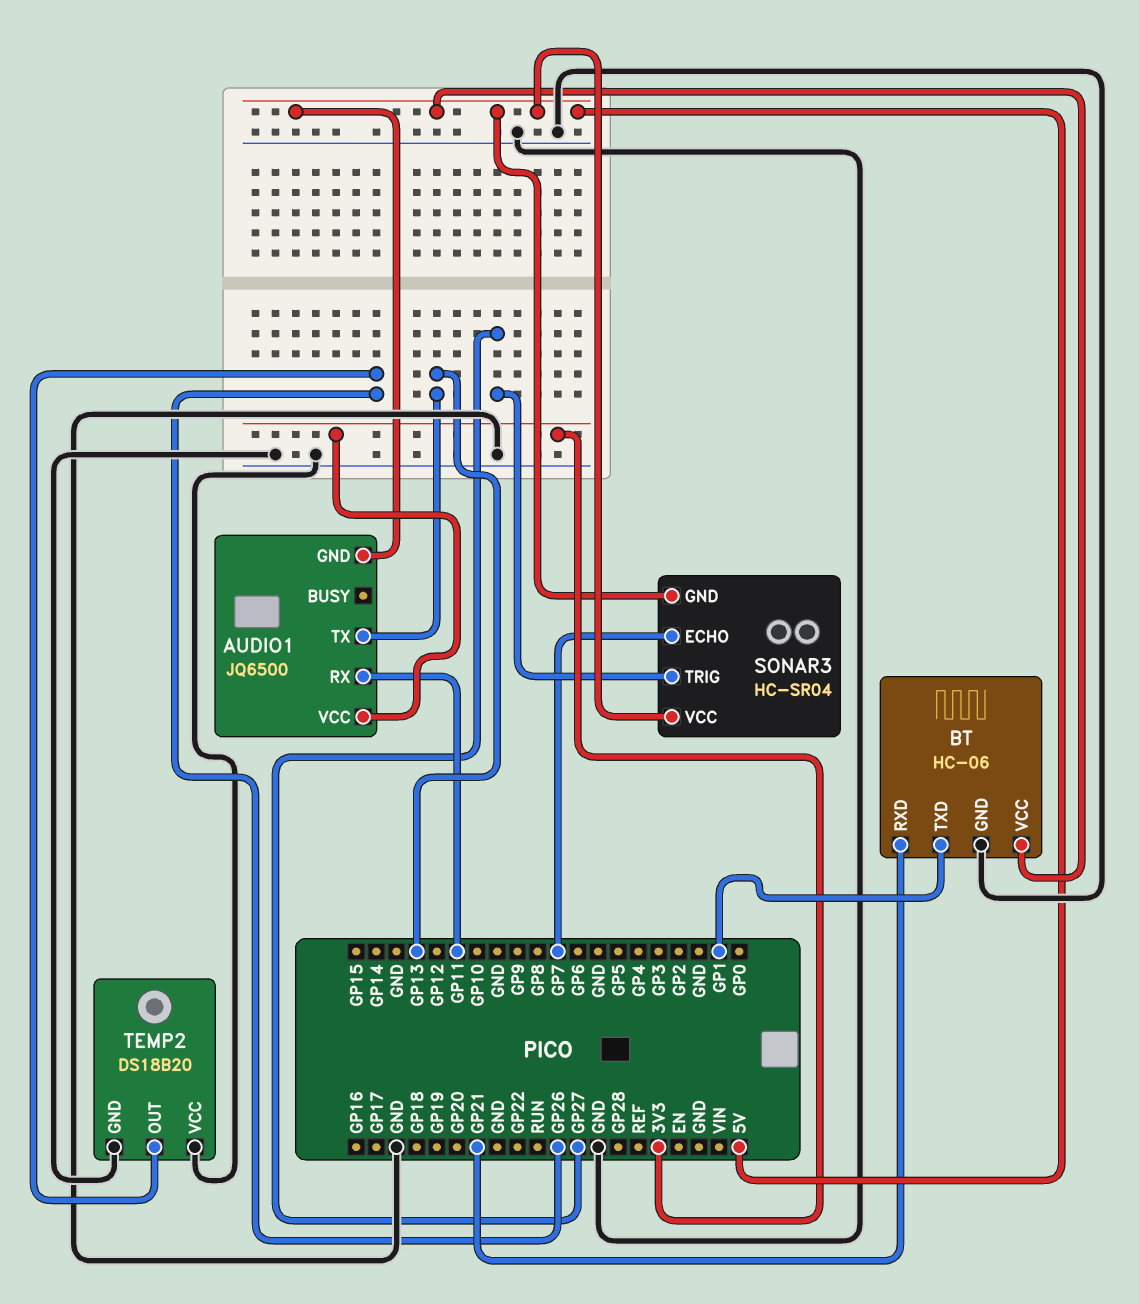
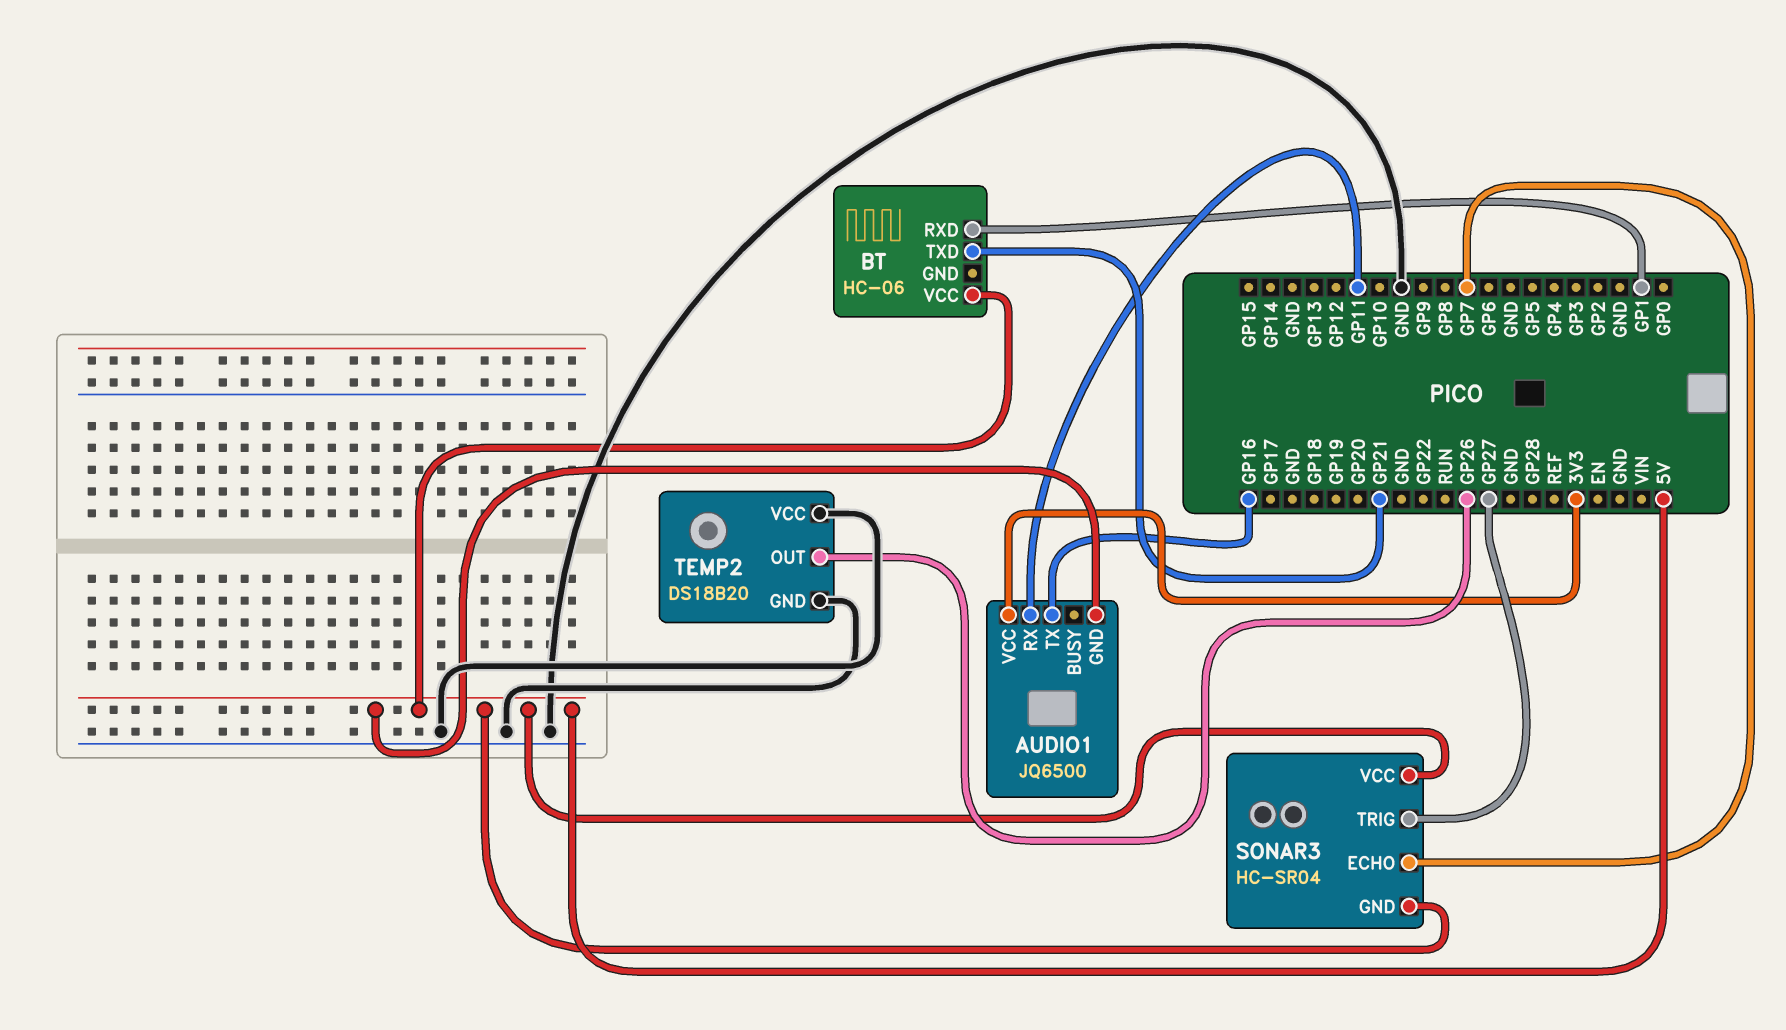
AUDIO1 pin TX: GP13 -> GP16
BT pin GND: GND -> none
BT pin RXD: GP21 -> GP1
BT pin TXD: GP1 -> GP21

